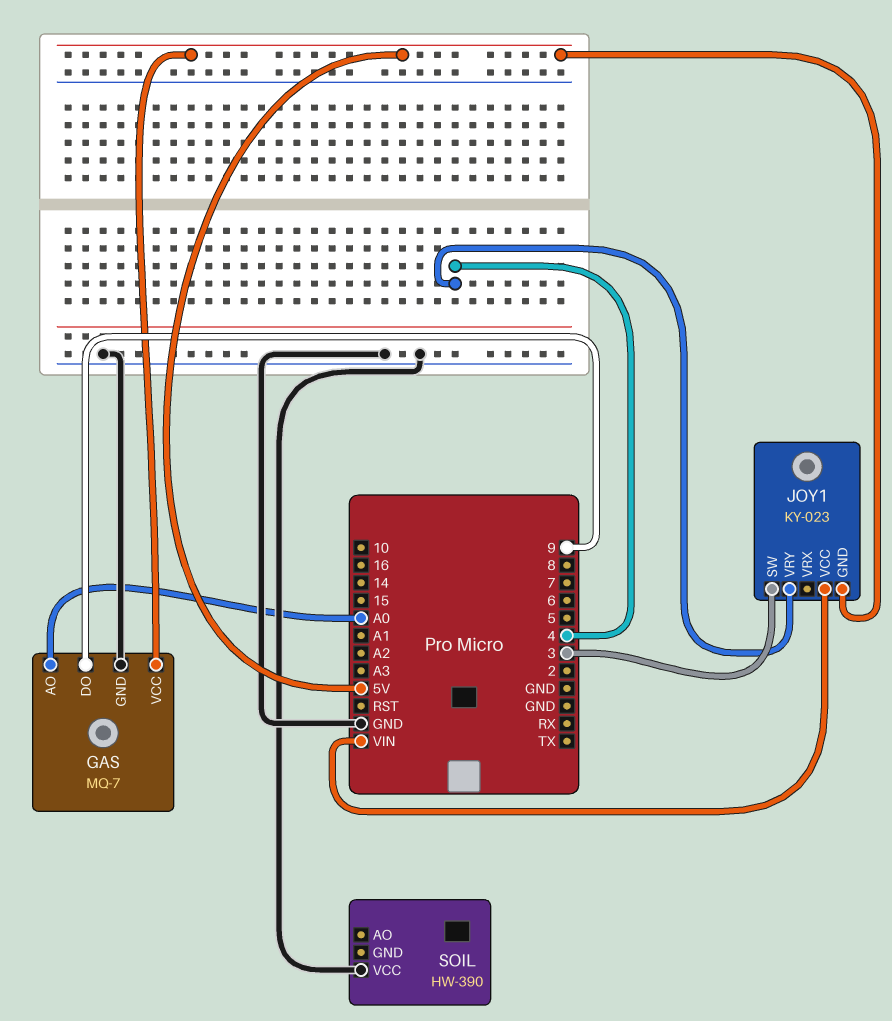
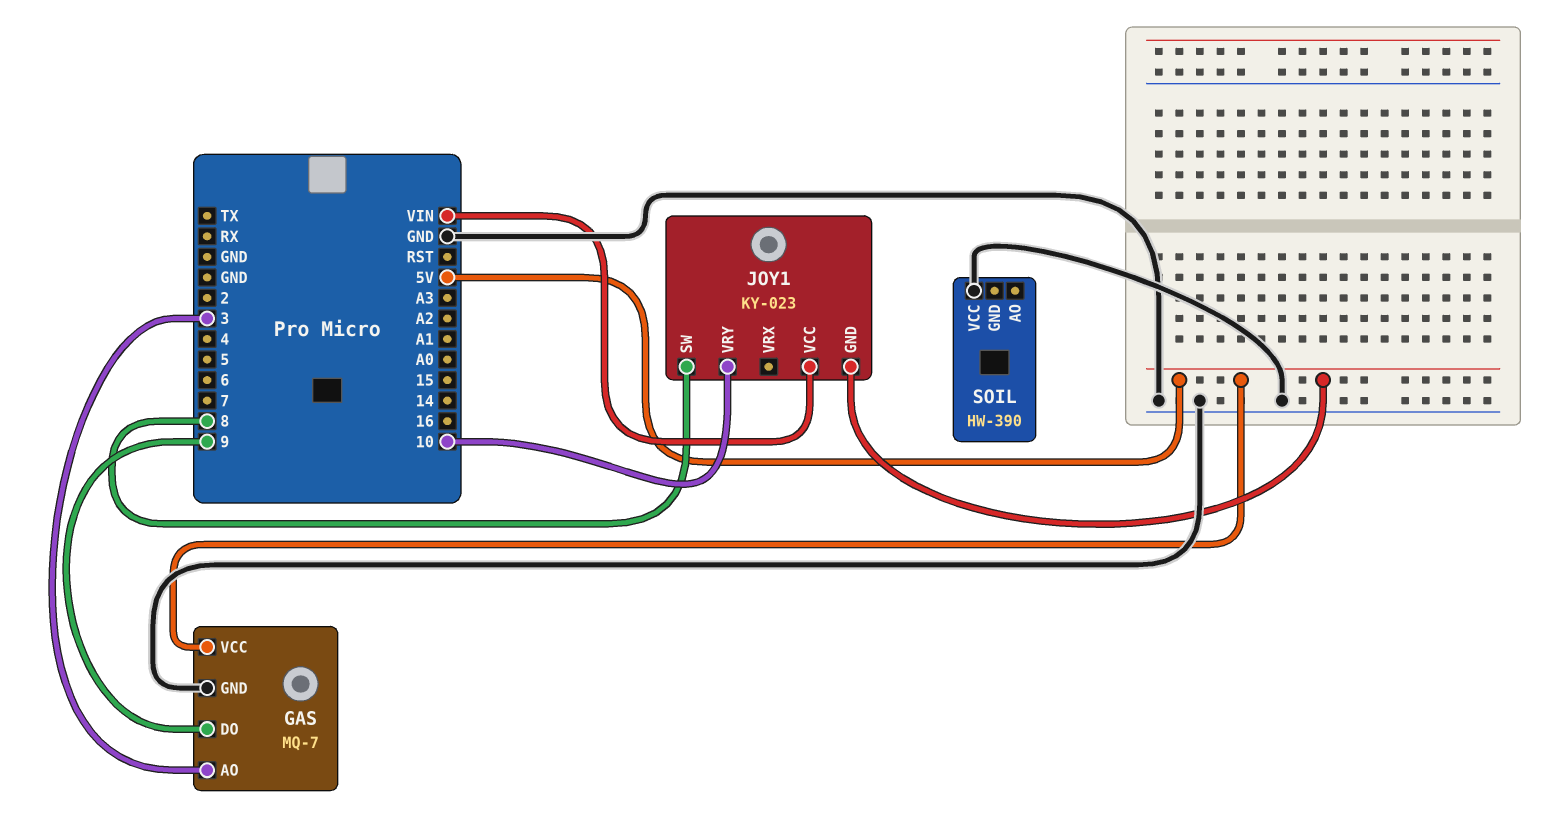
GAS pin AO: A0 -> 3
JOY1 pin SW: 3 -> 8
JOY1 pin VRY: 4 -> 10

